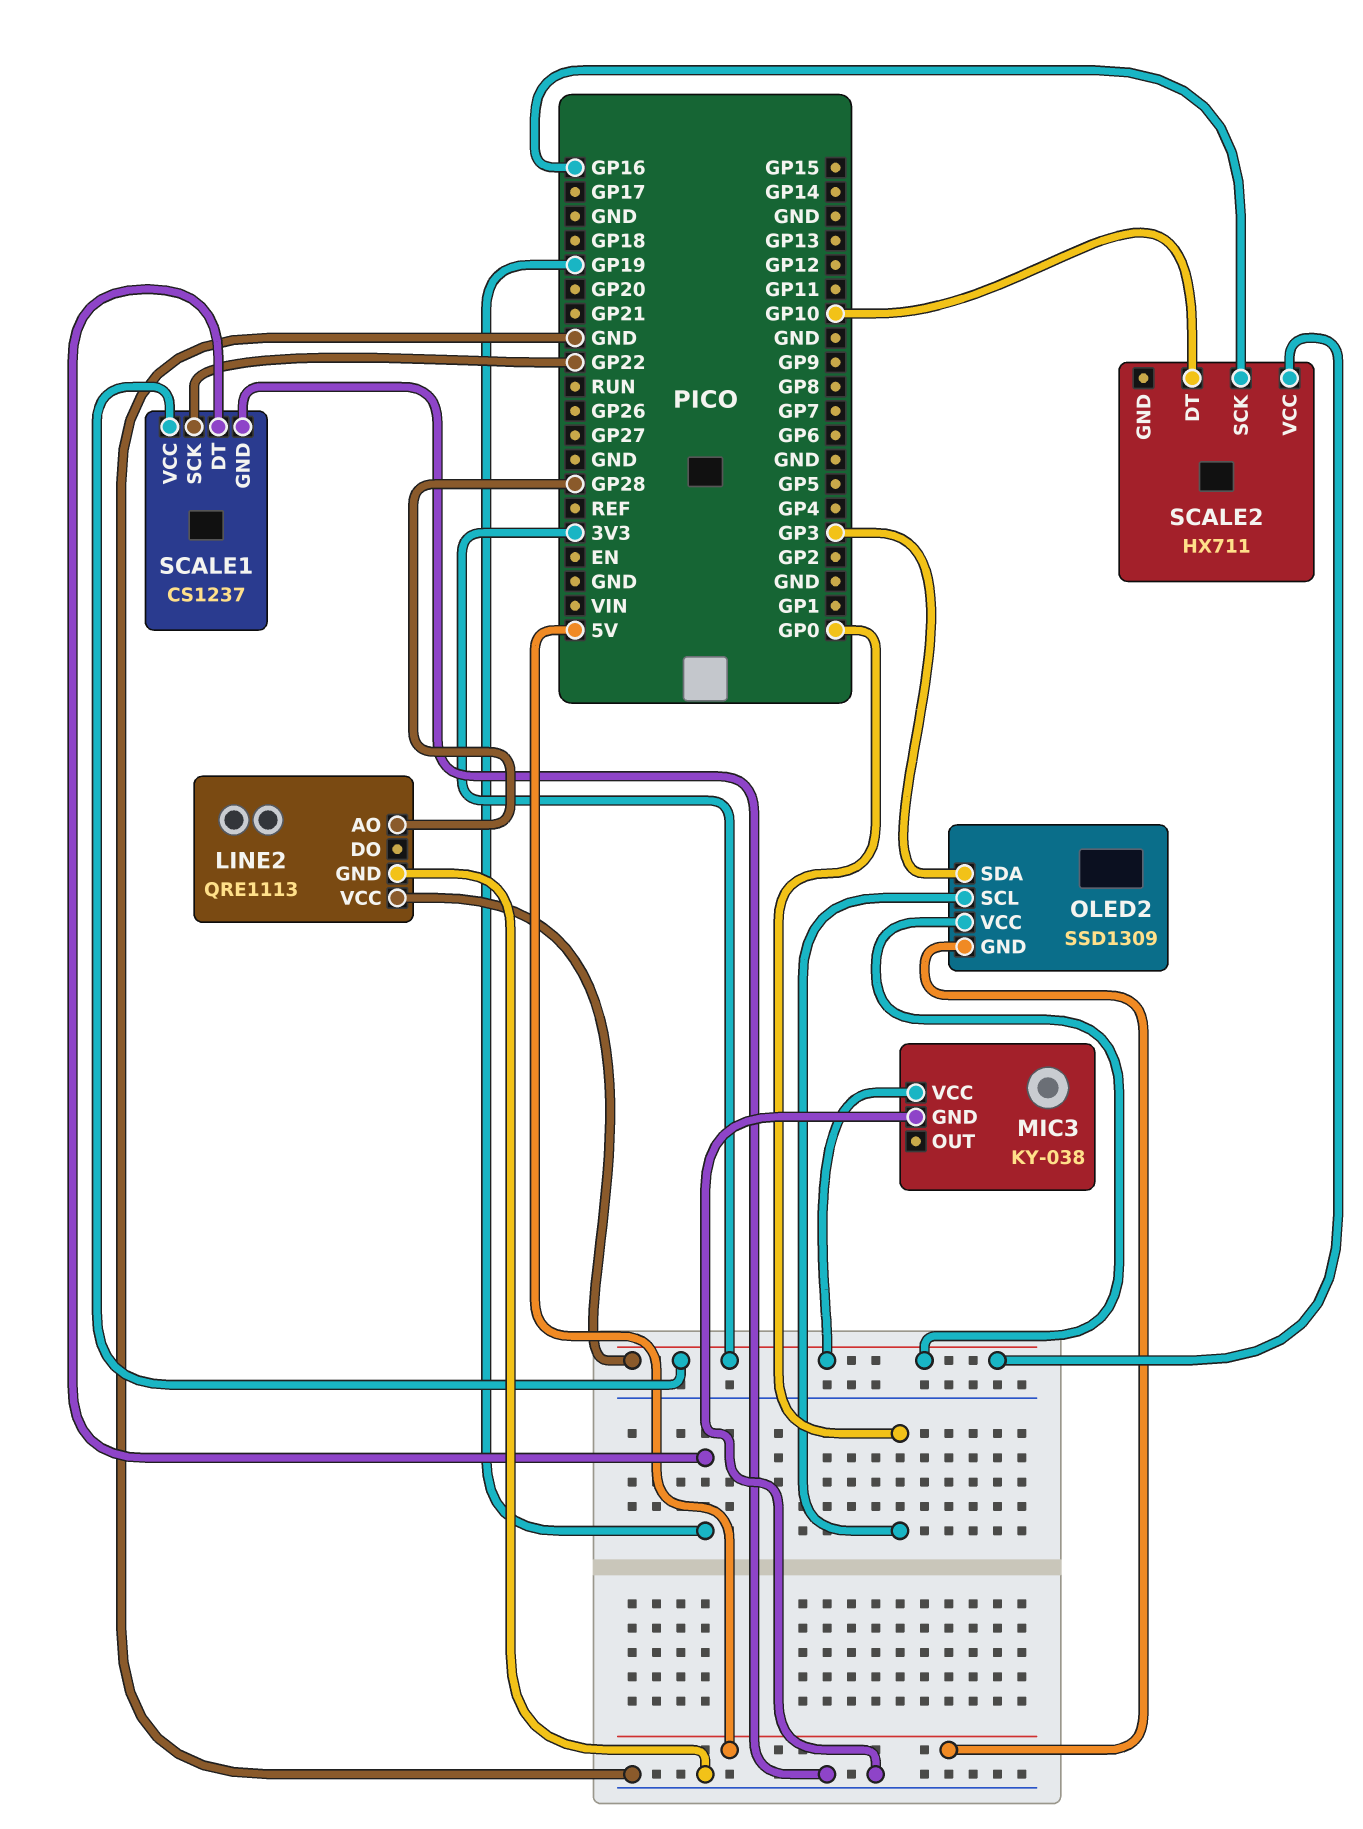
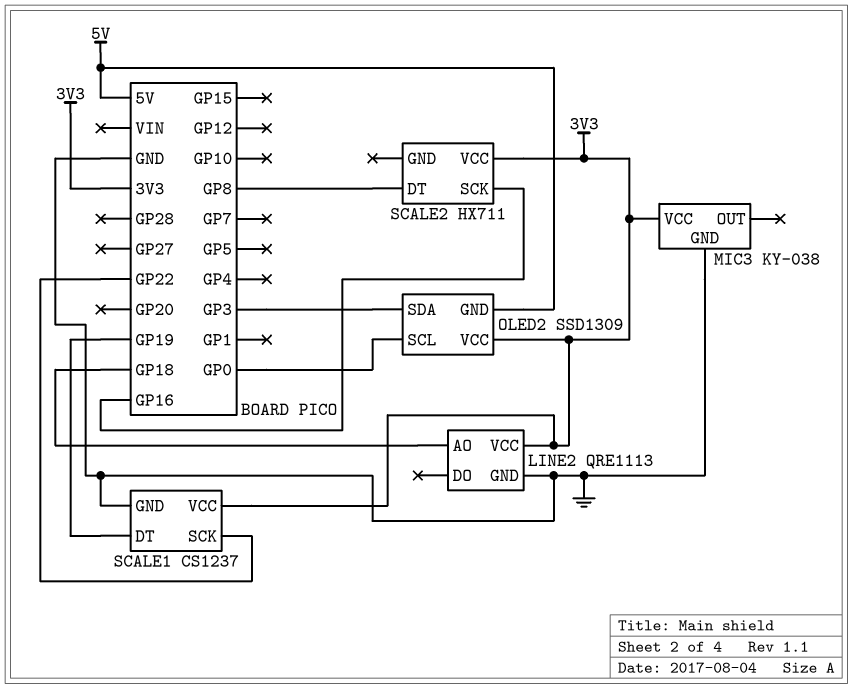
LINE2 pin AO: GP28 -> GP18
SCALE2 pin DT: GP10 -> GP8

